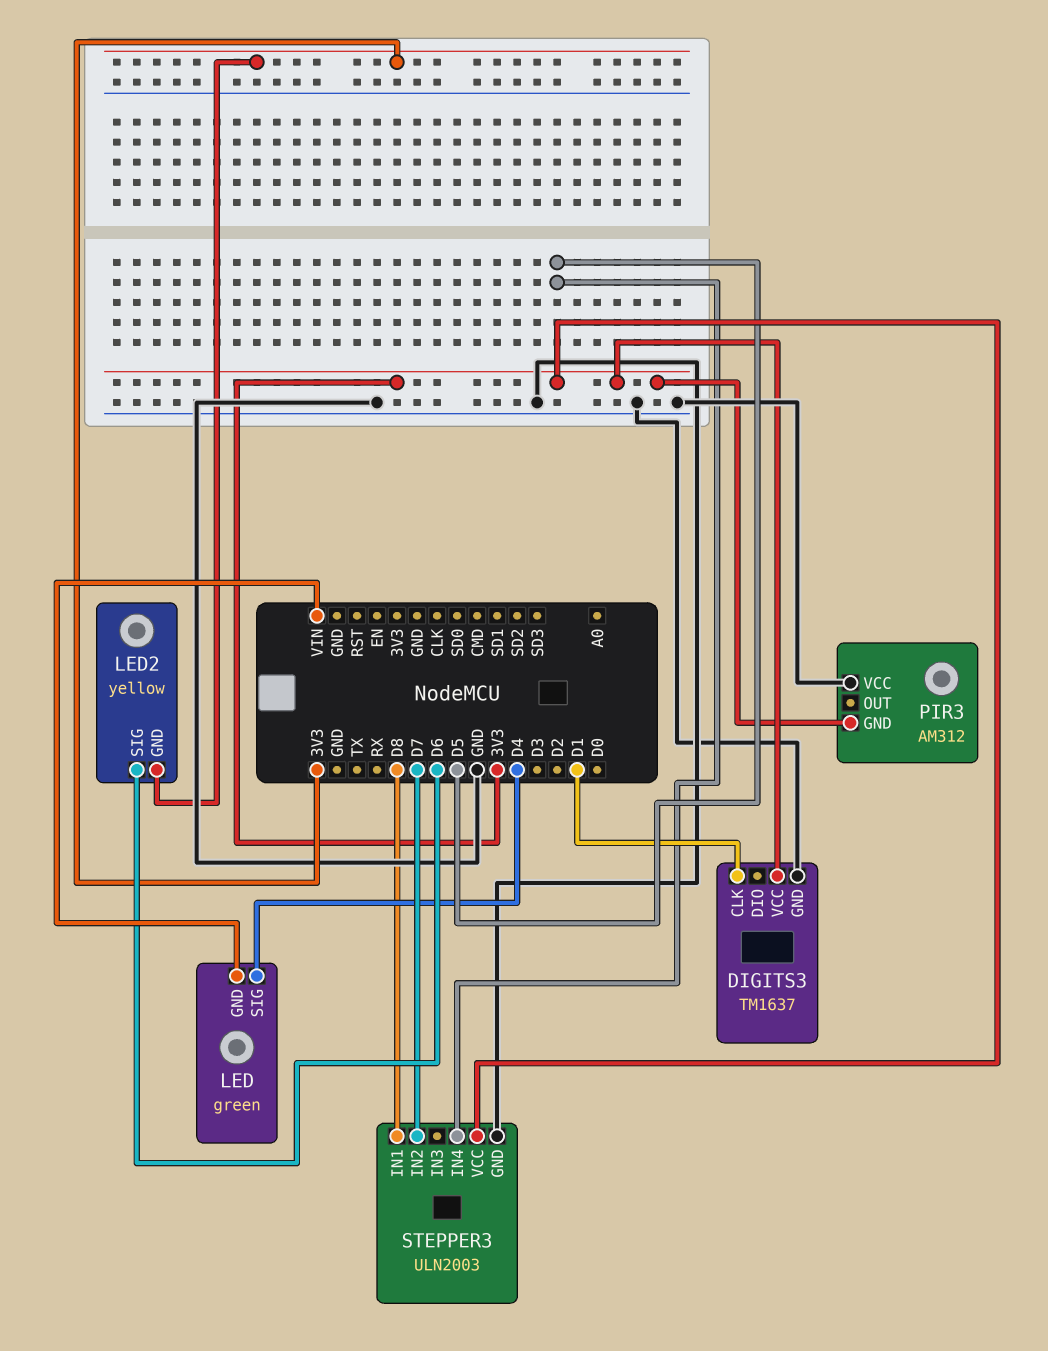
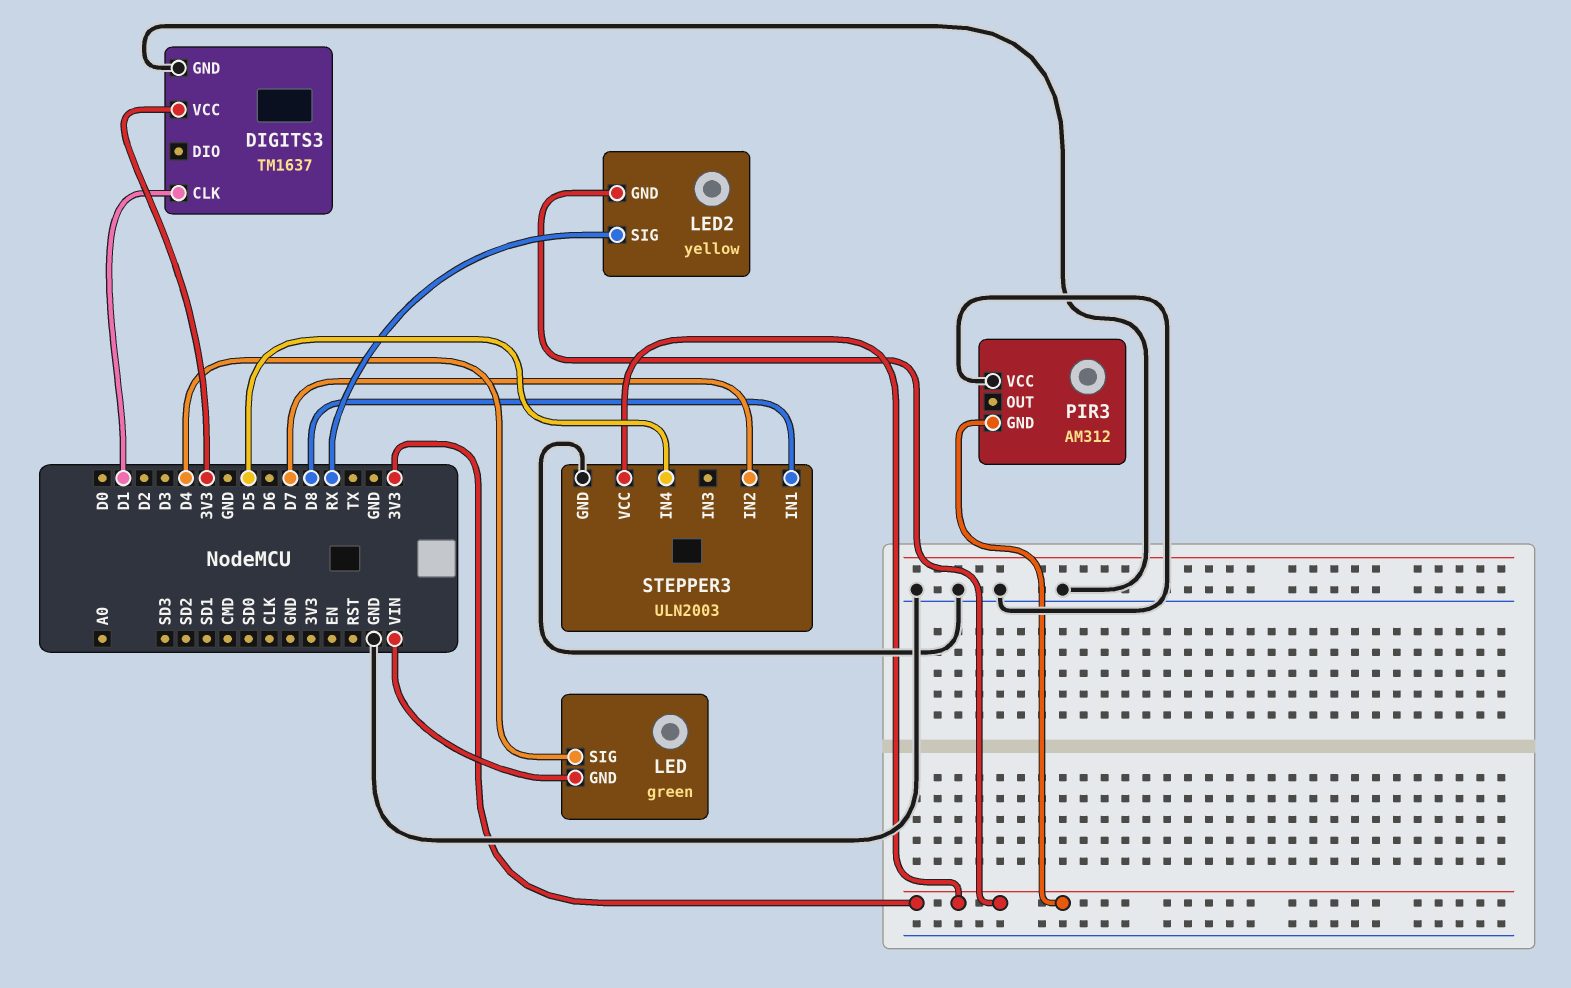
LED2 pin SIG: D6 -> RX

